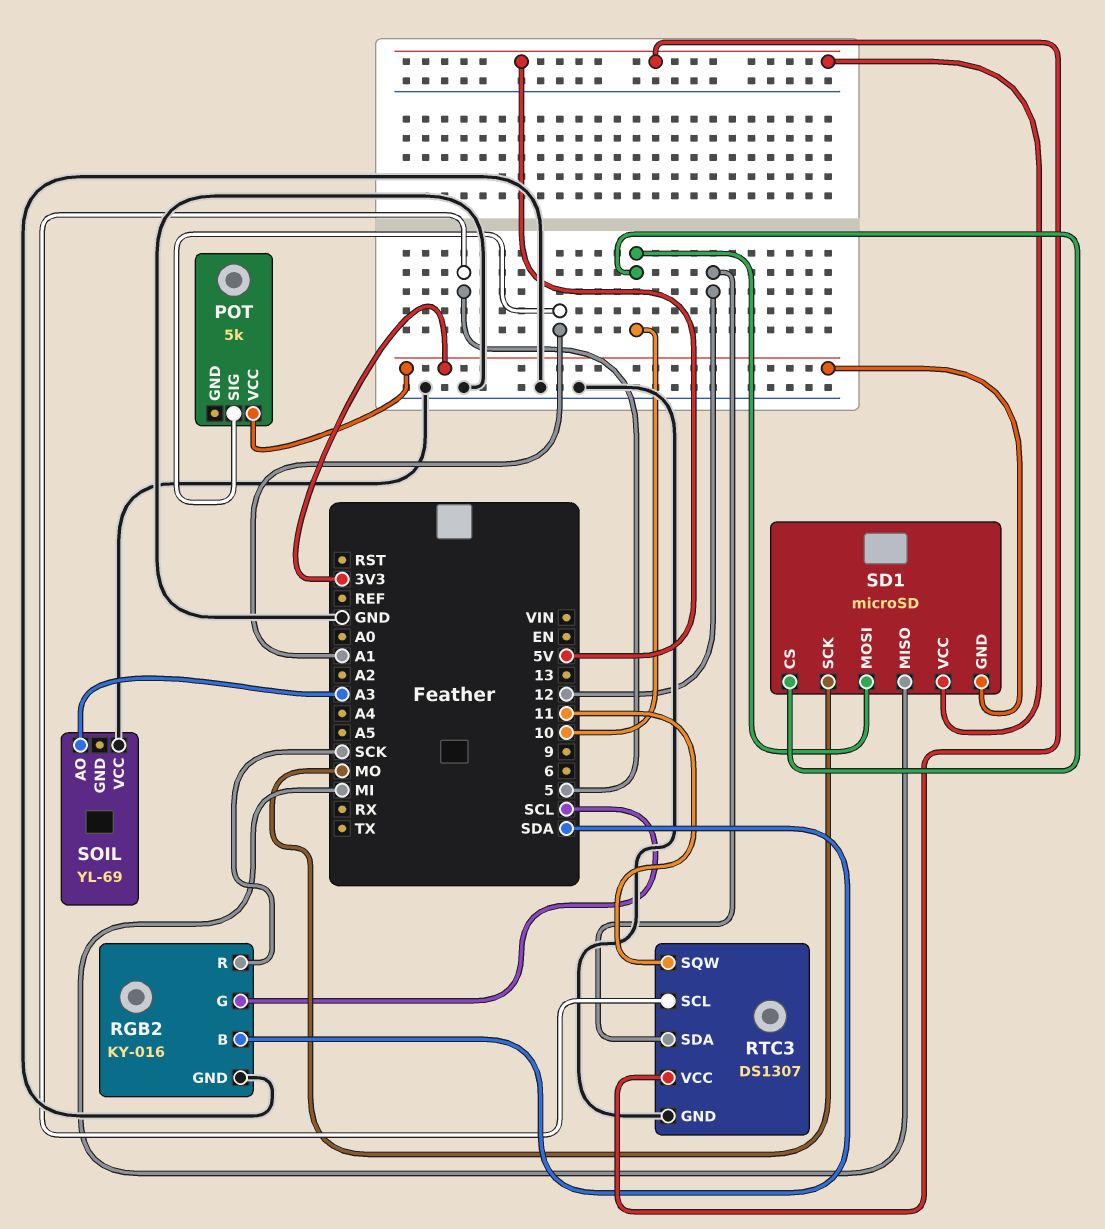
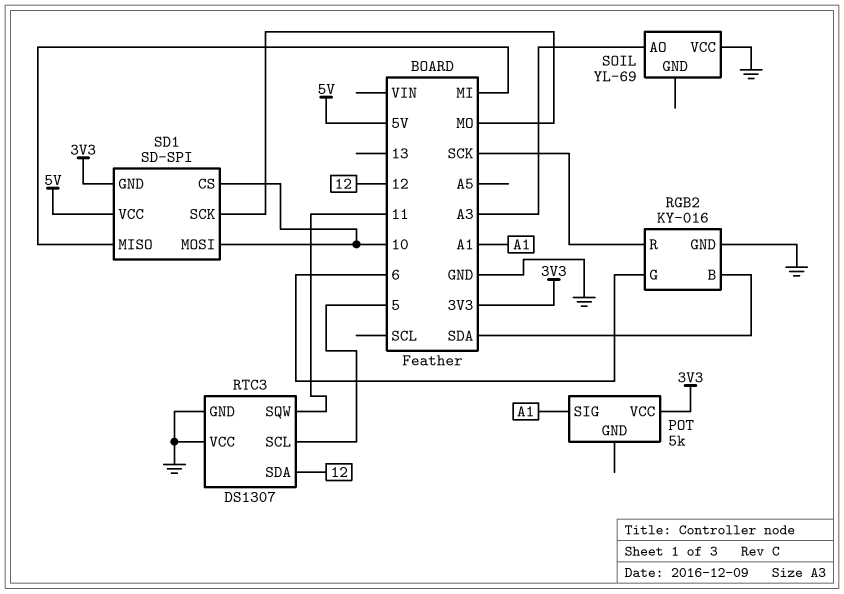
RGB2 pin G: SCL -> 6
RTC3 pin VCC: 5V -> GND
SD1: microSD -> SD-SPI

